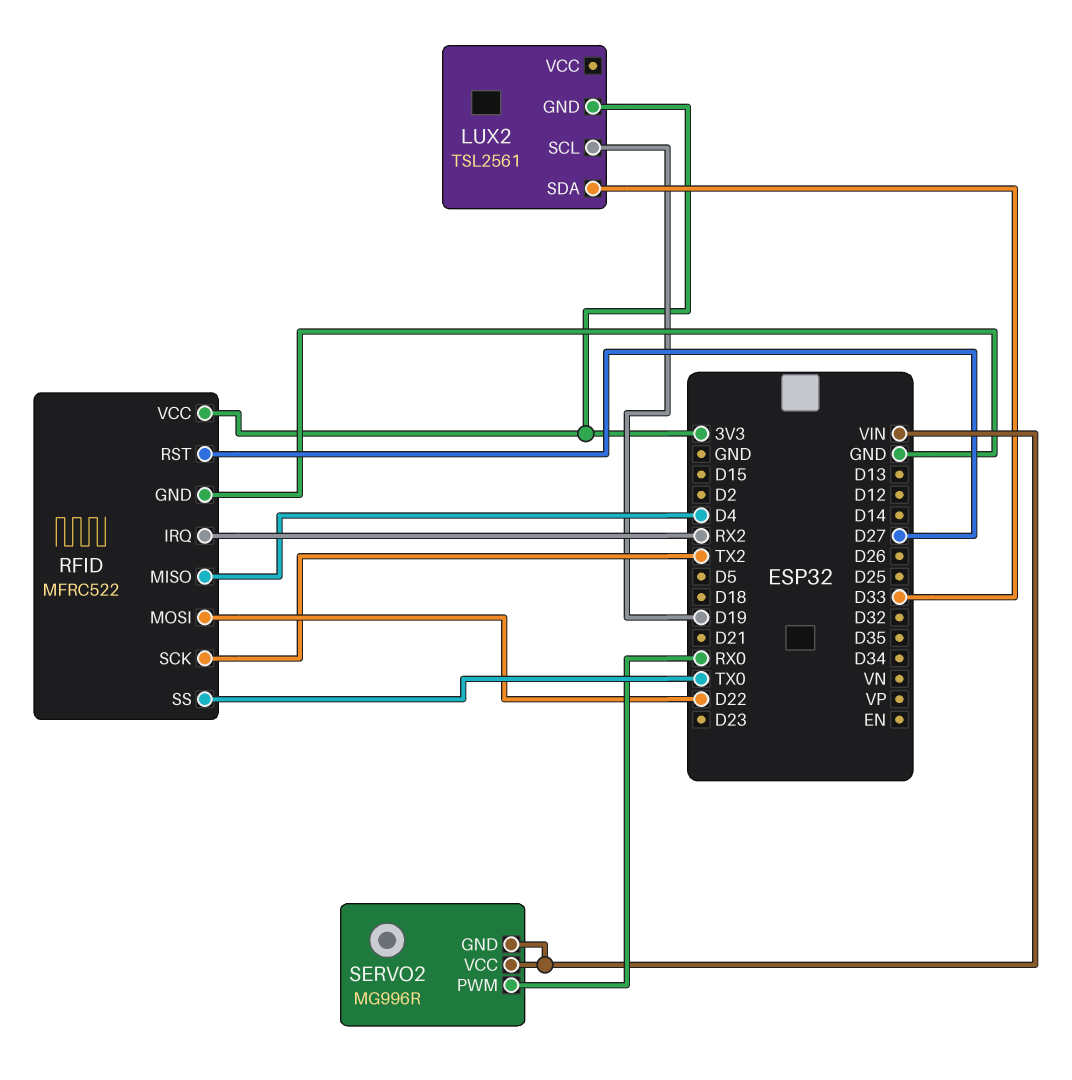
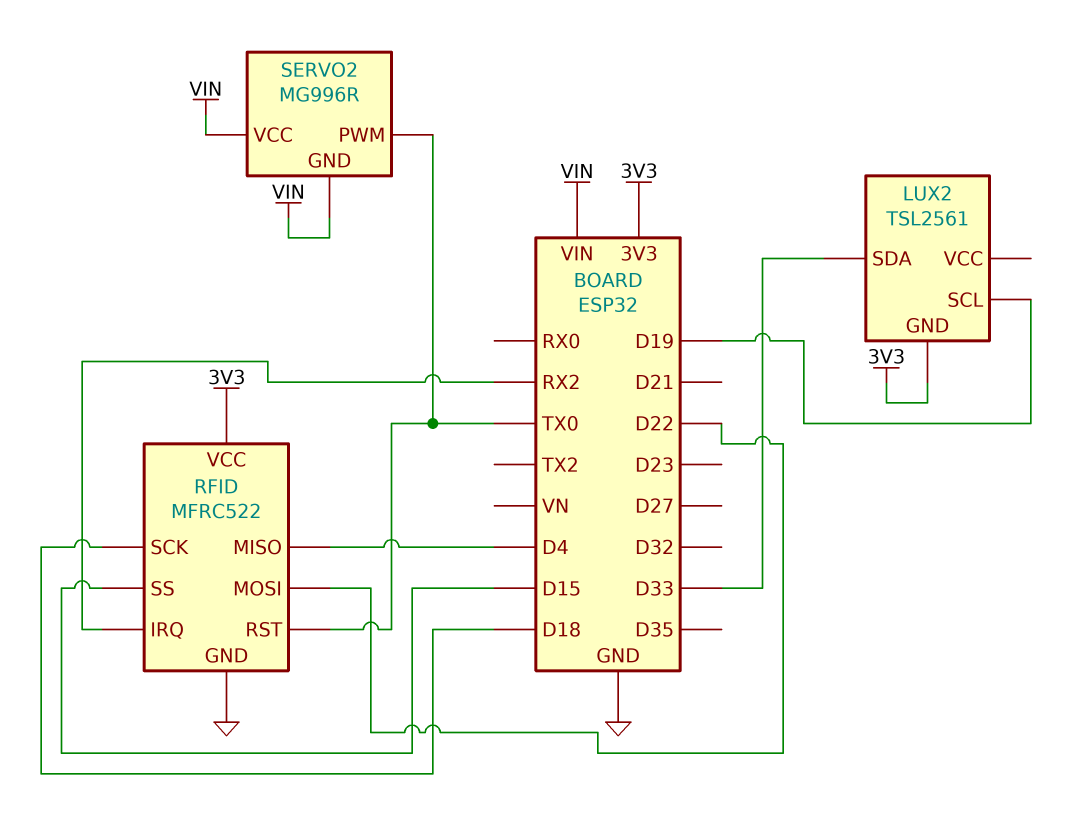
RFID pin RST: D27 -> TX0
RFID pin SCK: TX2 -> D18
RFID pin SS: TX0 -> D15
SERVO2 pin PWM: RX0 -> TX0

